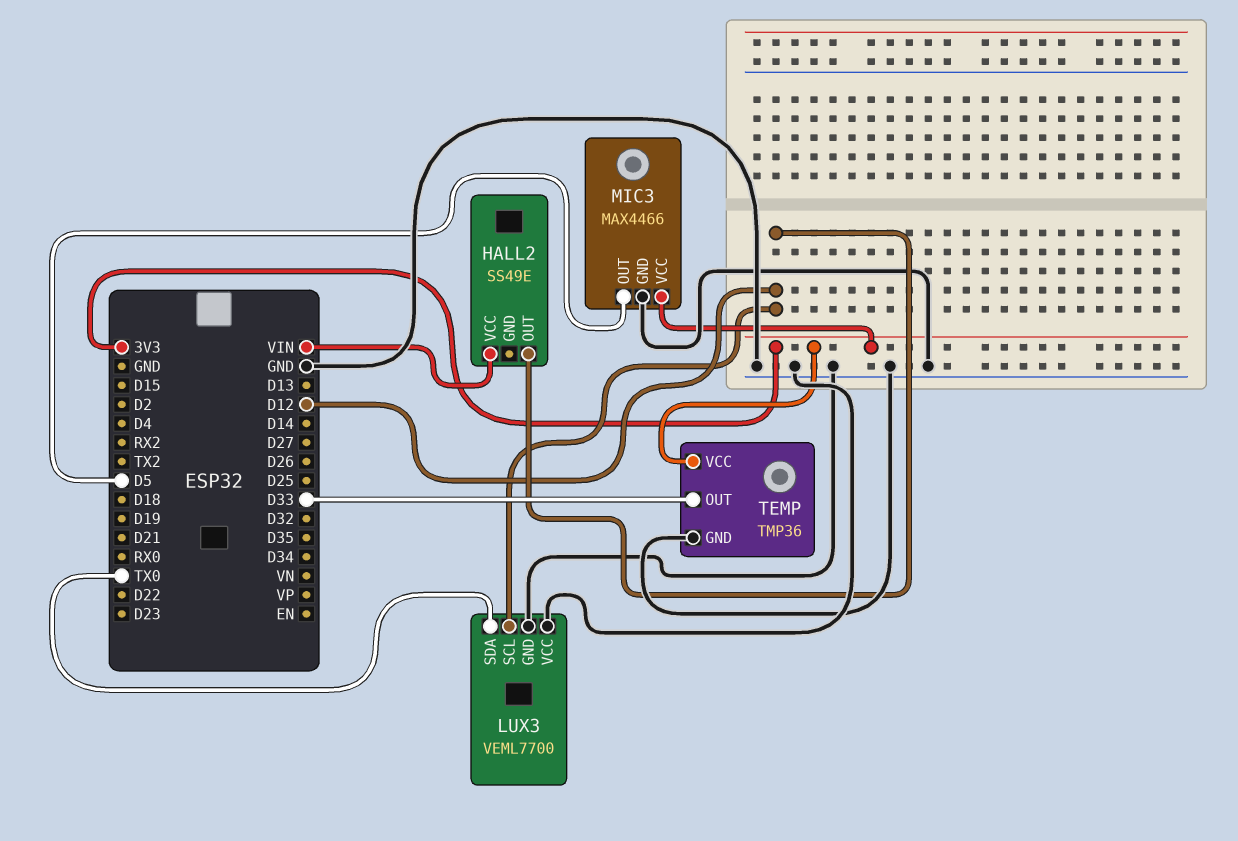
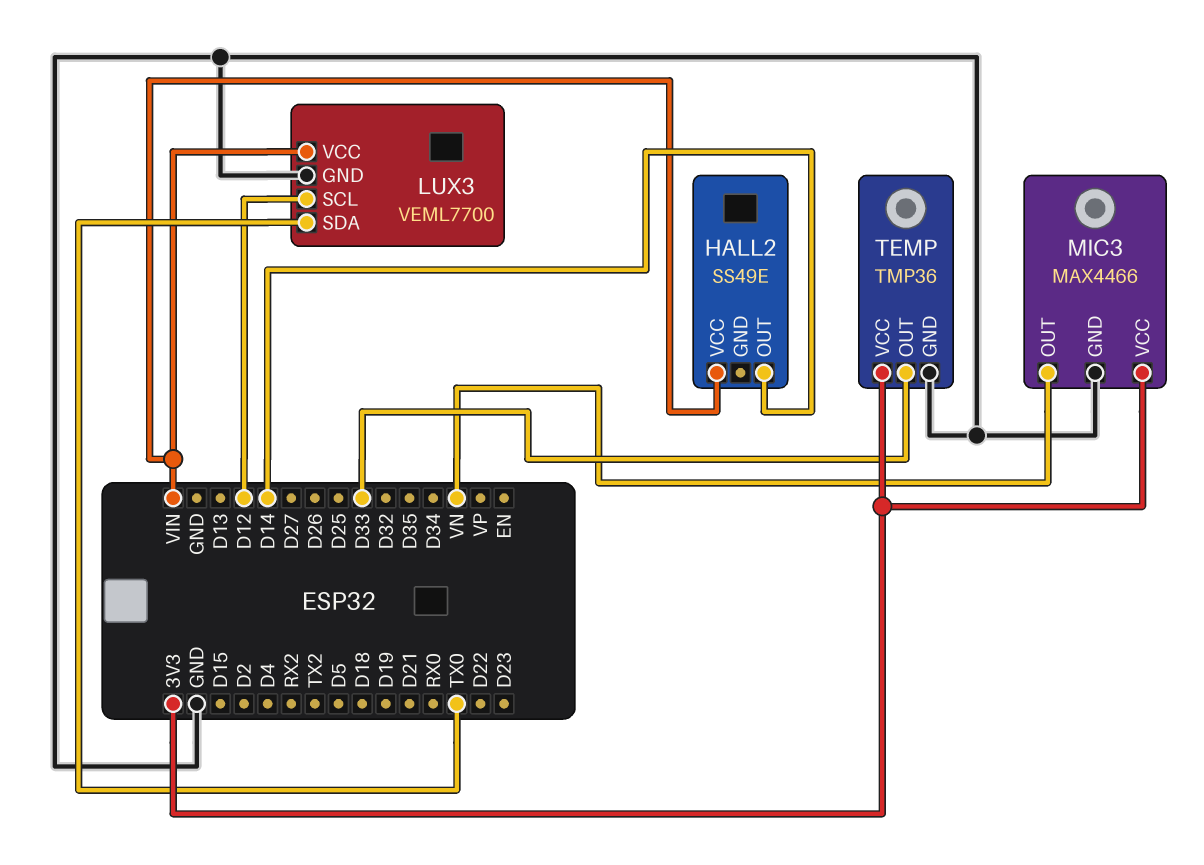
HALL2 pin OUT: D12 -> D14
LUX3 pin VCC: GND -> VIN
MIC3 pin OUT: D5 -> VN

